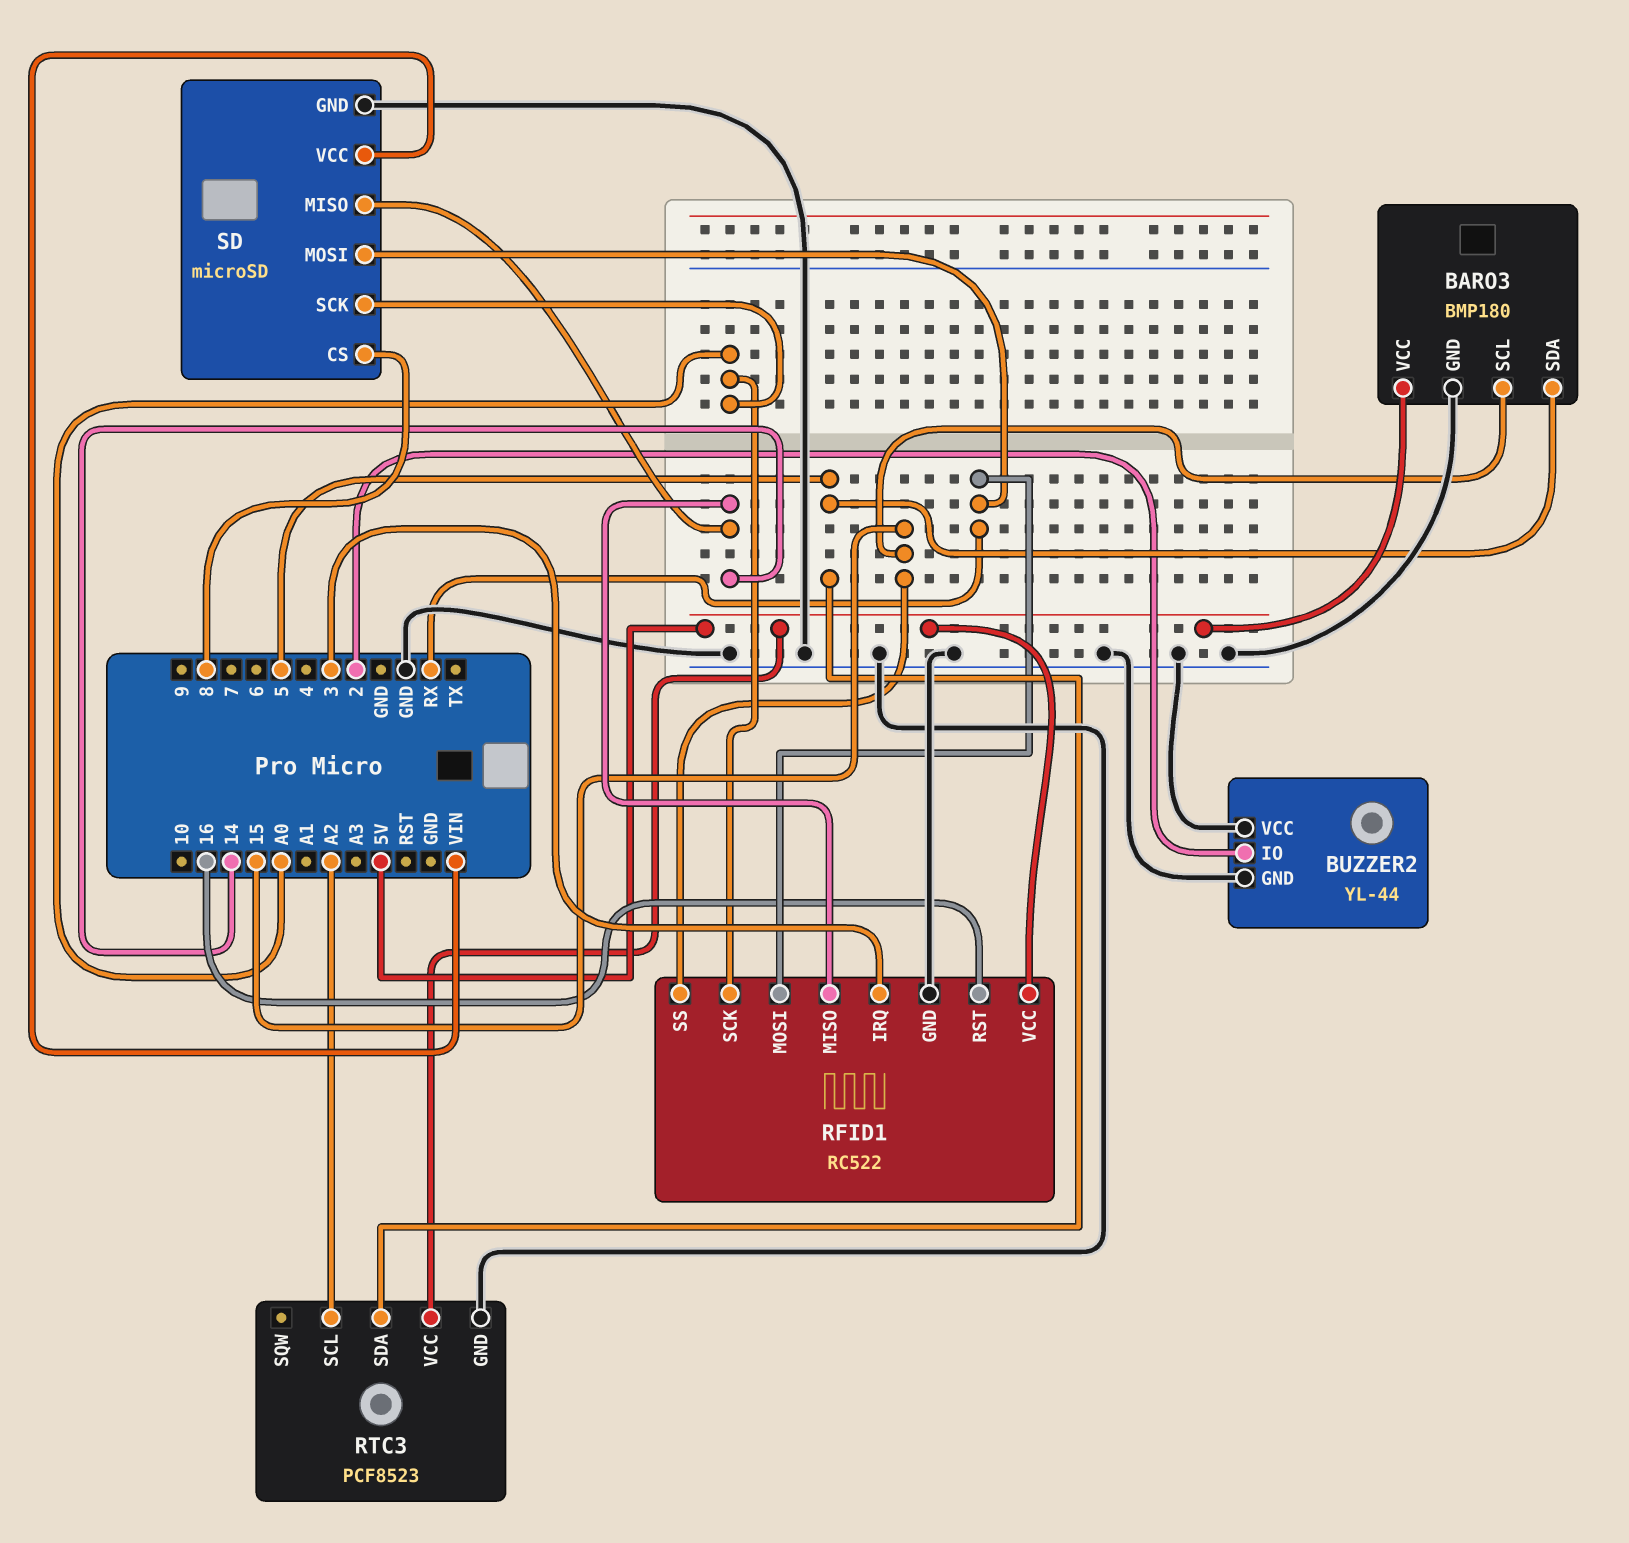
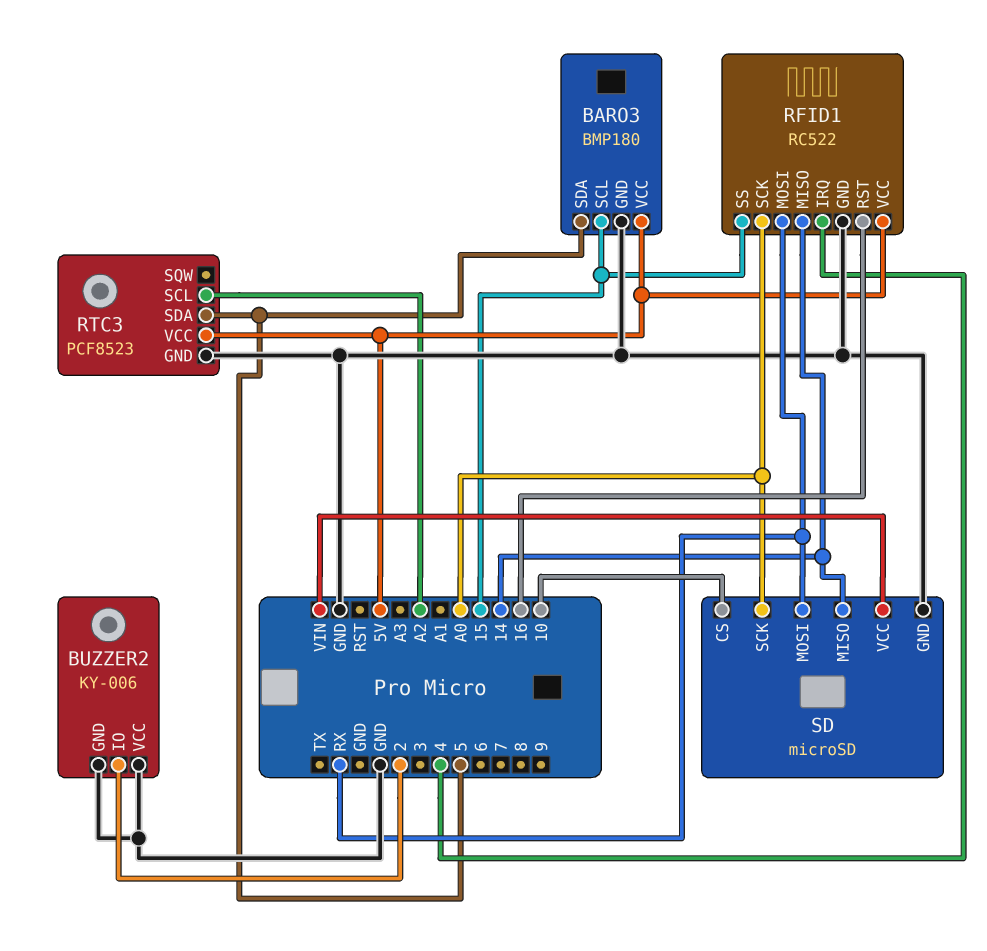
BUZZER2: YL-44 -> KY-006
RFID1 pin IRQ: 3 -> 4
SD pin CS: 8 -> 10

